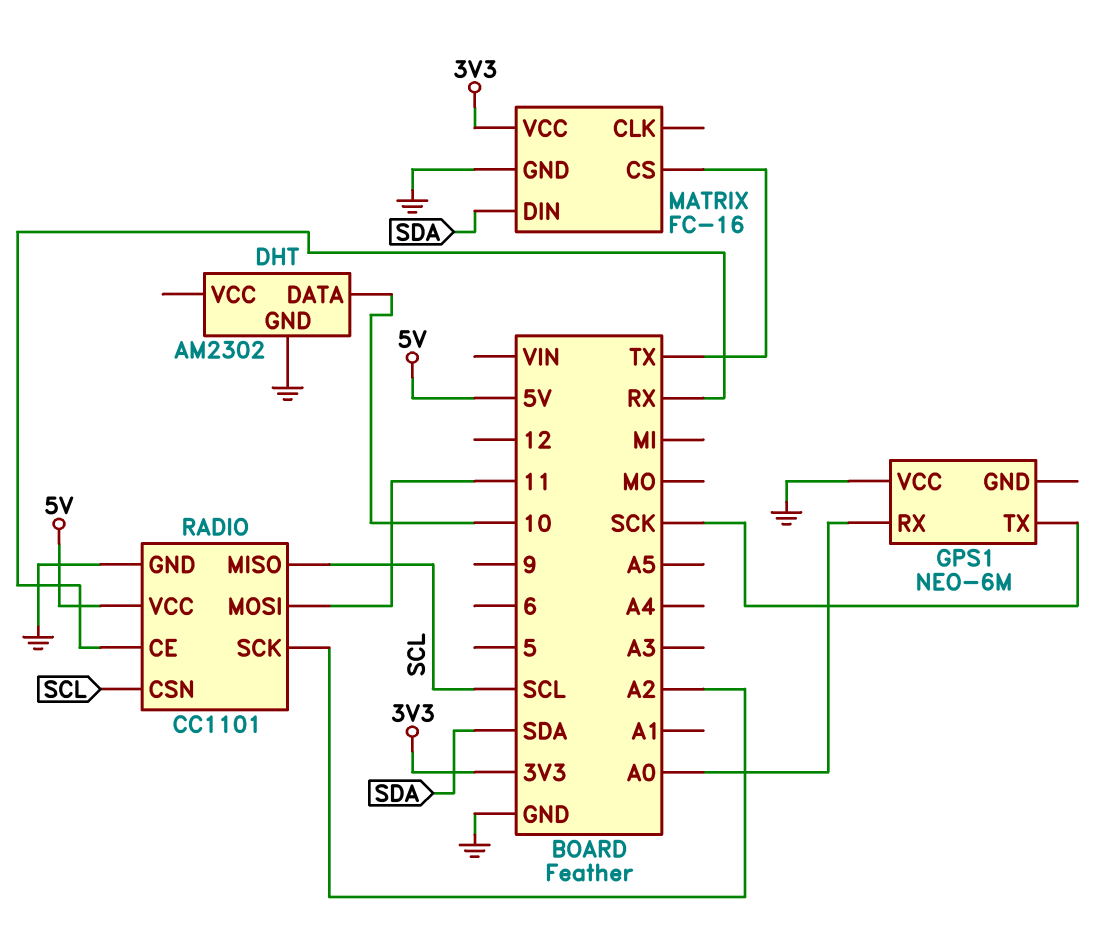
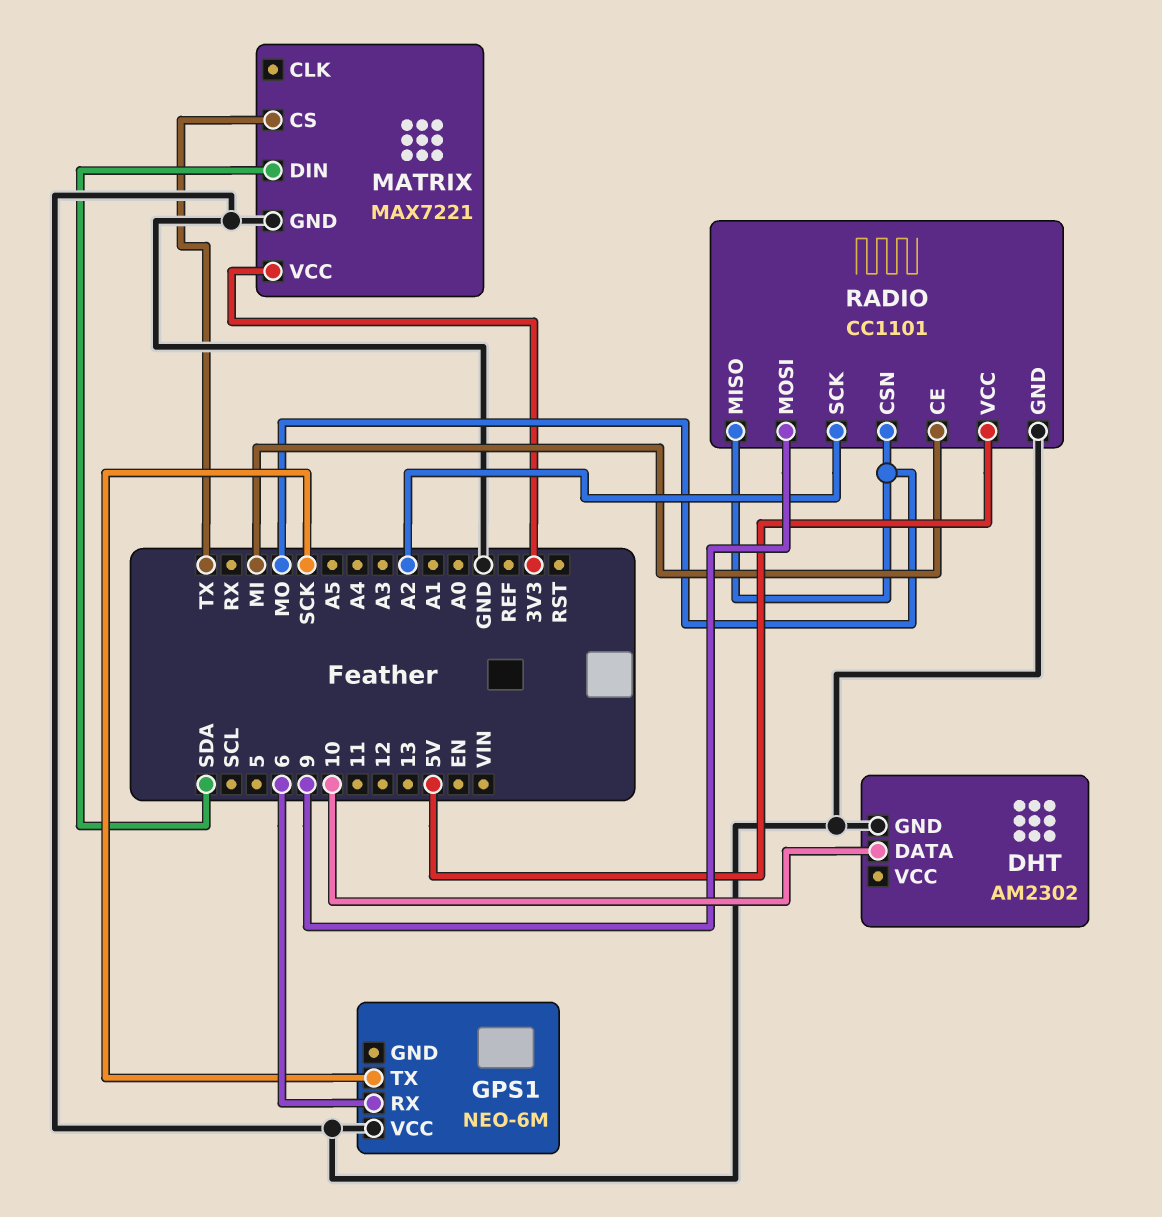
GPS1 pin RX: A0 -> 6
MATRIX: FC-16 -> MAX7221
RADIO pin CE: RX -> MI
RADIO pin CSN: SCL -> MO
RADIO pin MISO: SCL -> MO
RADIO pin MOSI: 11 -> 9

